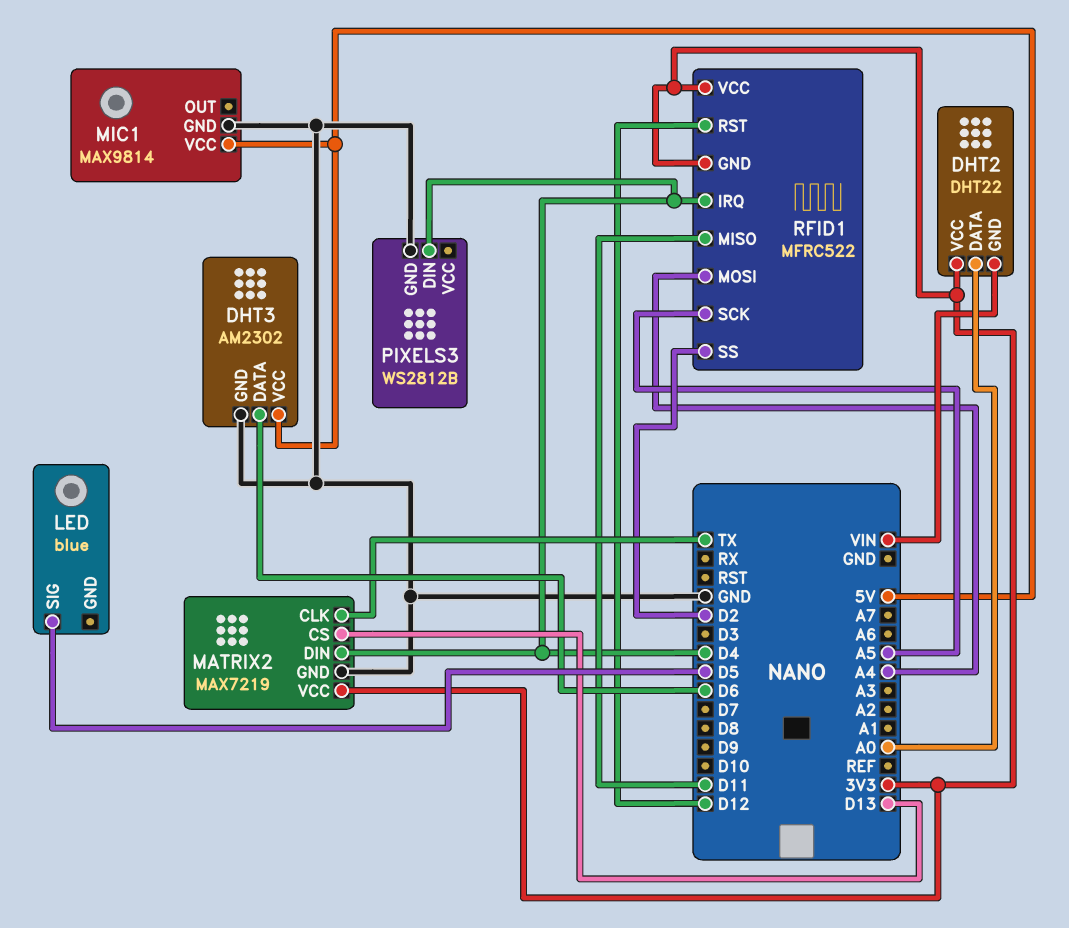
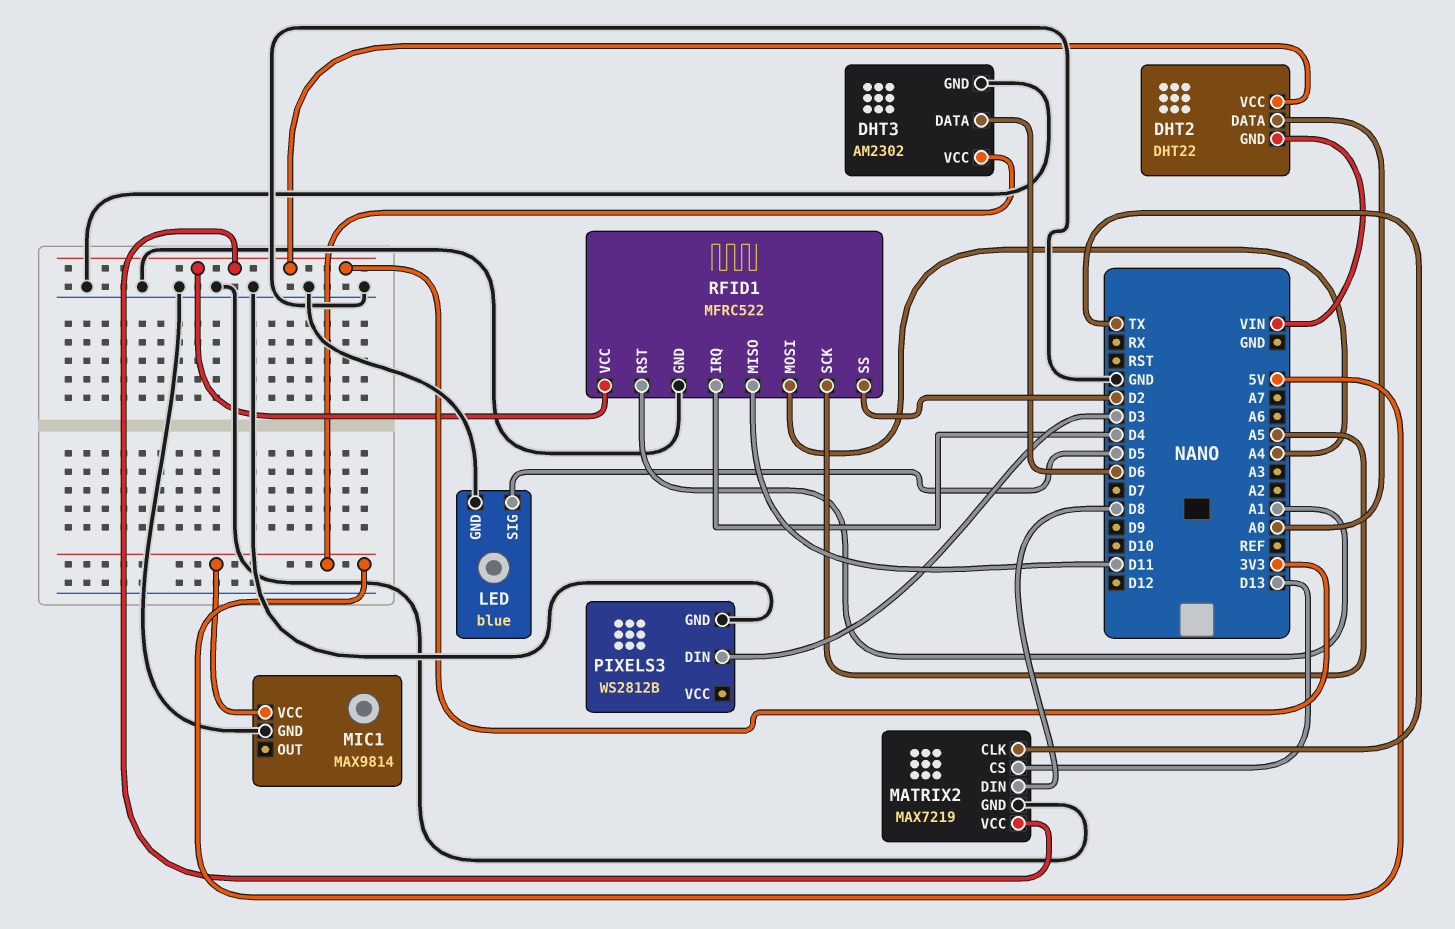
LED pin GND: none -> GND
MATRIX2 pin DIN: D4 -> D8
PIXELS3 pin DIN: D4 -> D3
RFID1 pin GND: 3V3 -> GND
RFID1 pin RST: D12 -> A1

